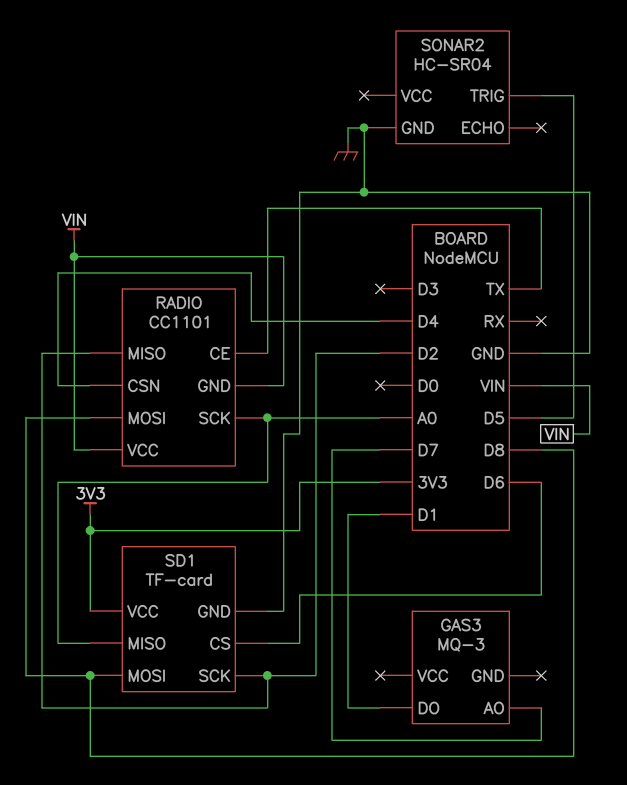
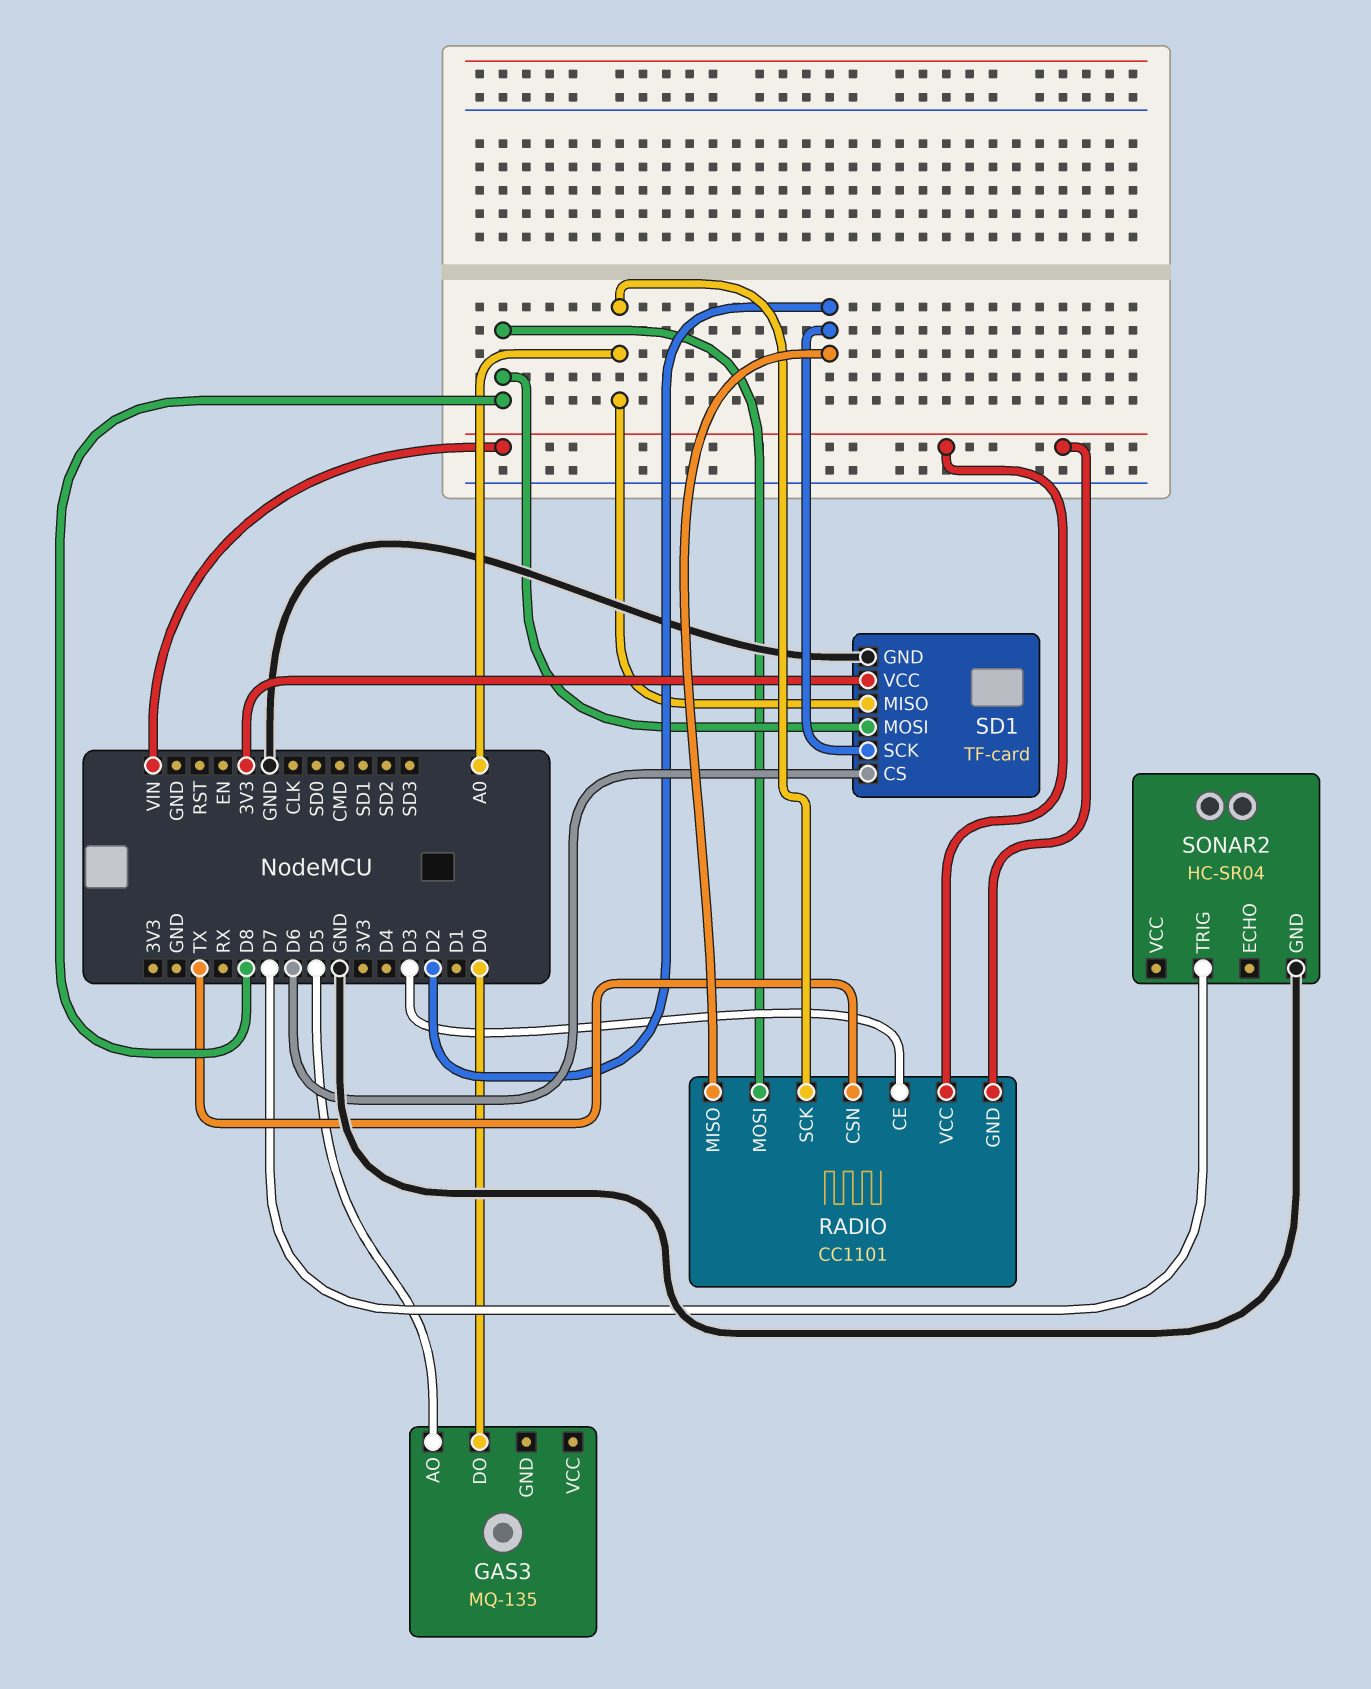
GAS3: MQ-3 -> MQ-135
GAS3 pin AO: D7 -> D5
GAS3 pin DO: D1 -> D0
RADIO pin CE: TX -> D3
RADIO pin CSN: D4 -> TX
SONAR2 pin TRIG: D5 -> D7

